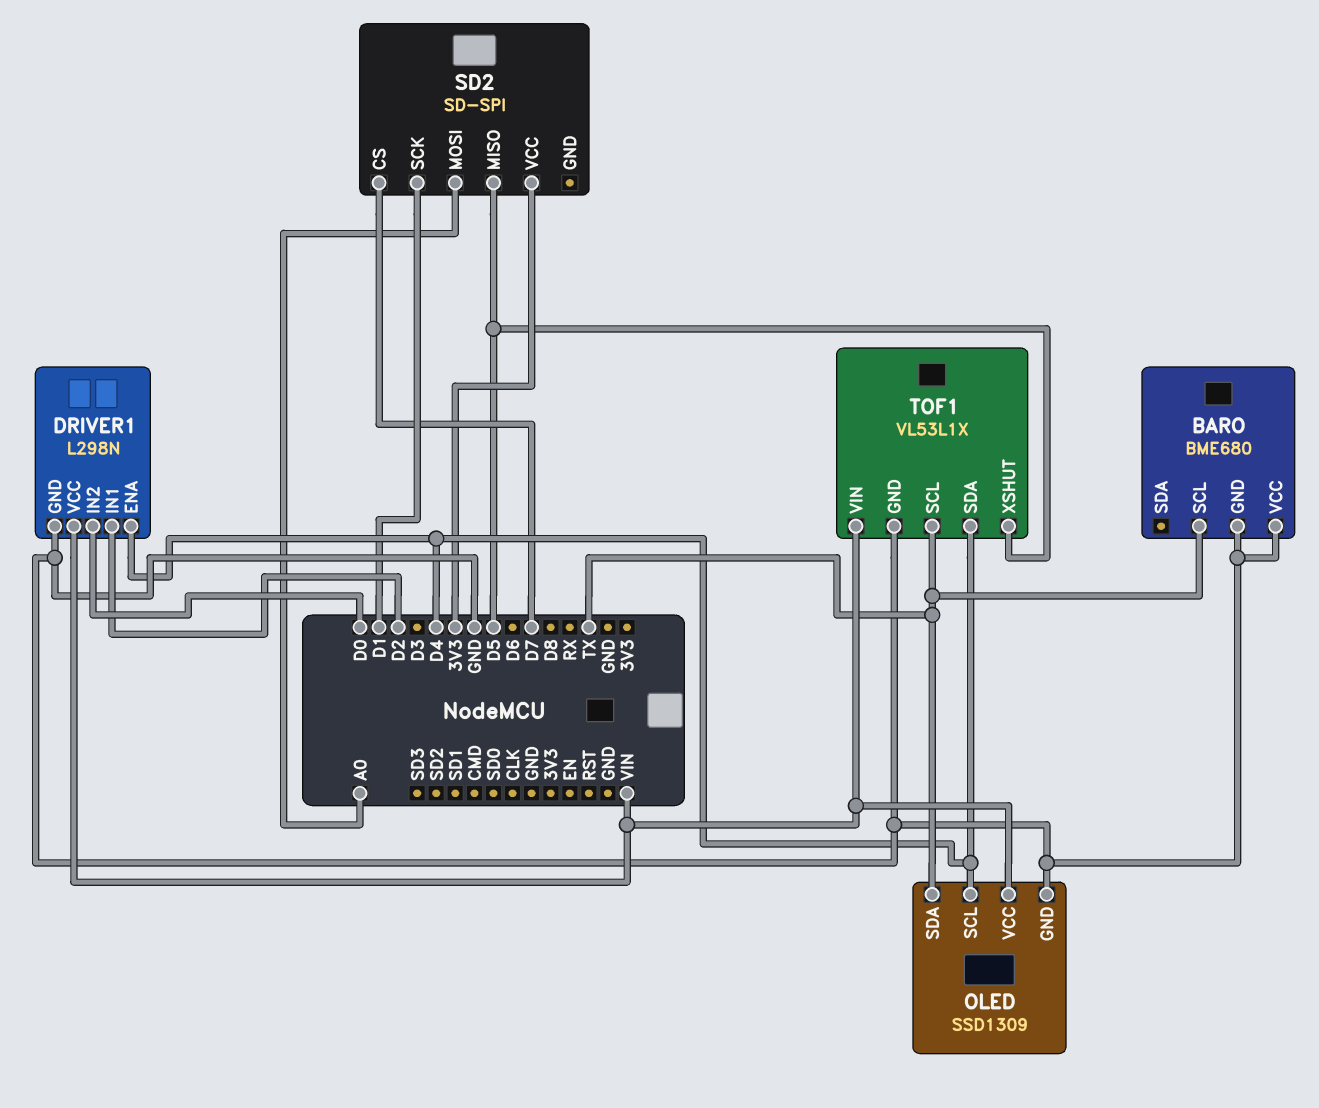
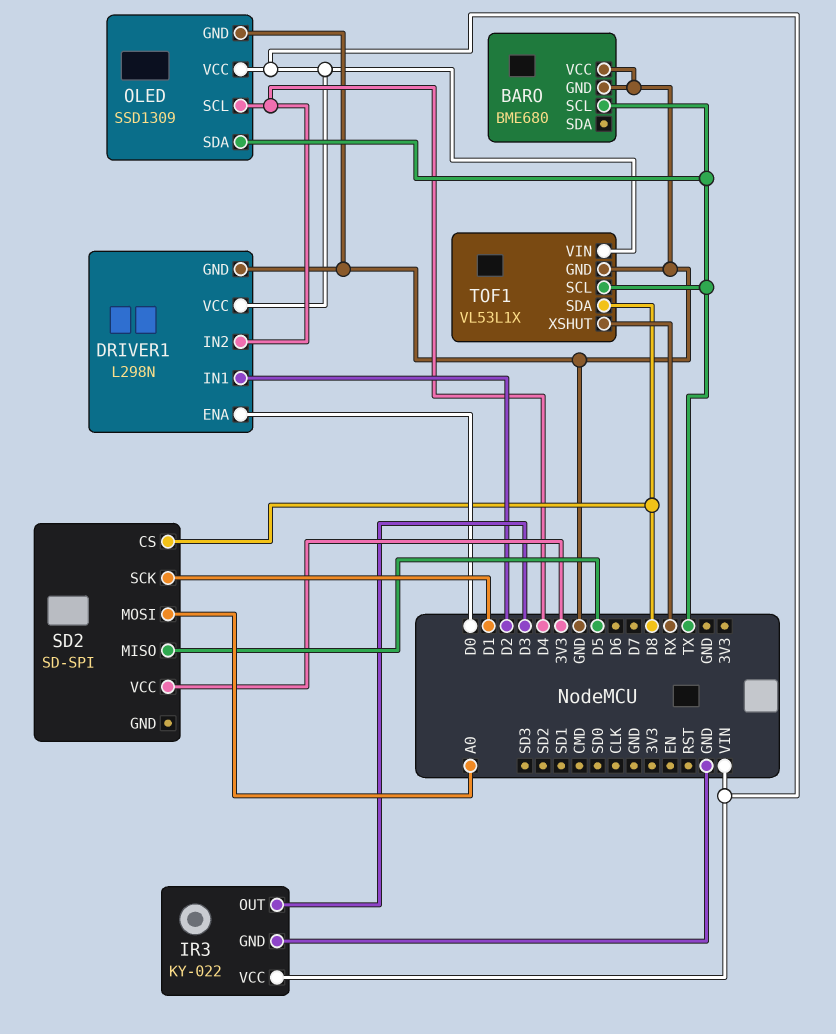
DRIVER1 pin ENA: D4 -> D0
DRIVER1 pin IN2: D0 -> D4
IR3: none -> KY-022
IR3 pin GND: none -> GND
IR3 pin OUT: none -> D3
IR3 pin VCC: none -> VIN
SD2 pin CS: D7 -> D8
TOF1 pin SDA: D4 -> D8
TOF1 pin XSHUT: D5 -> RX

